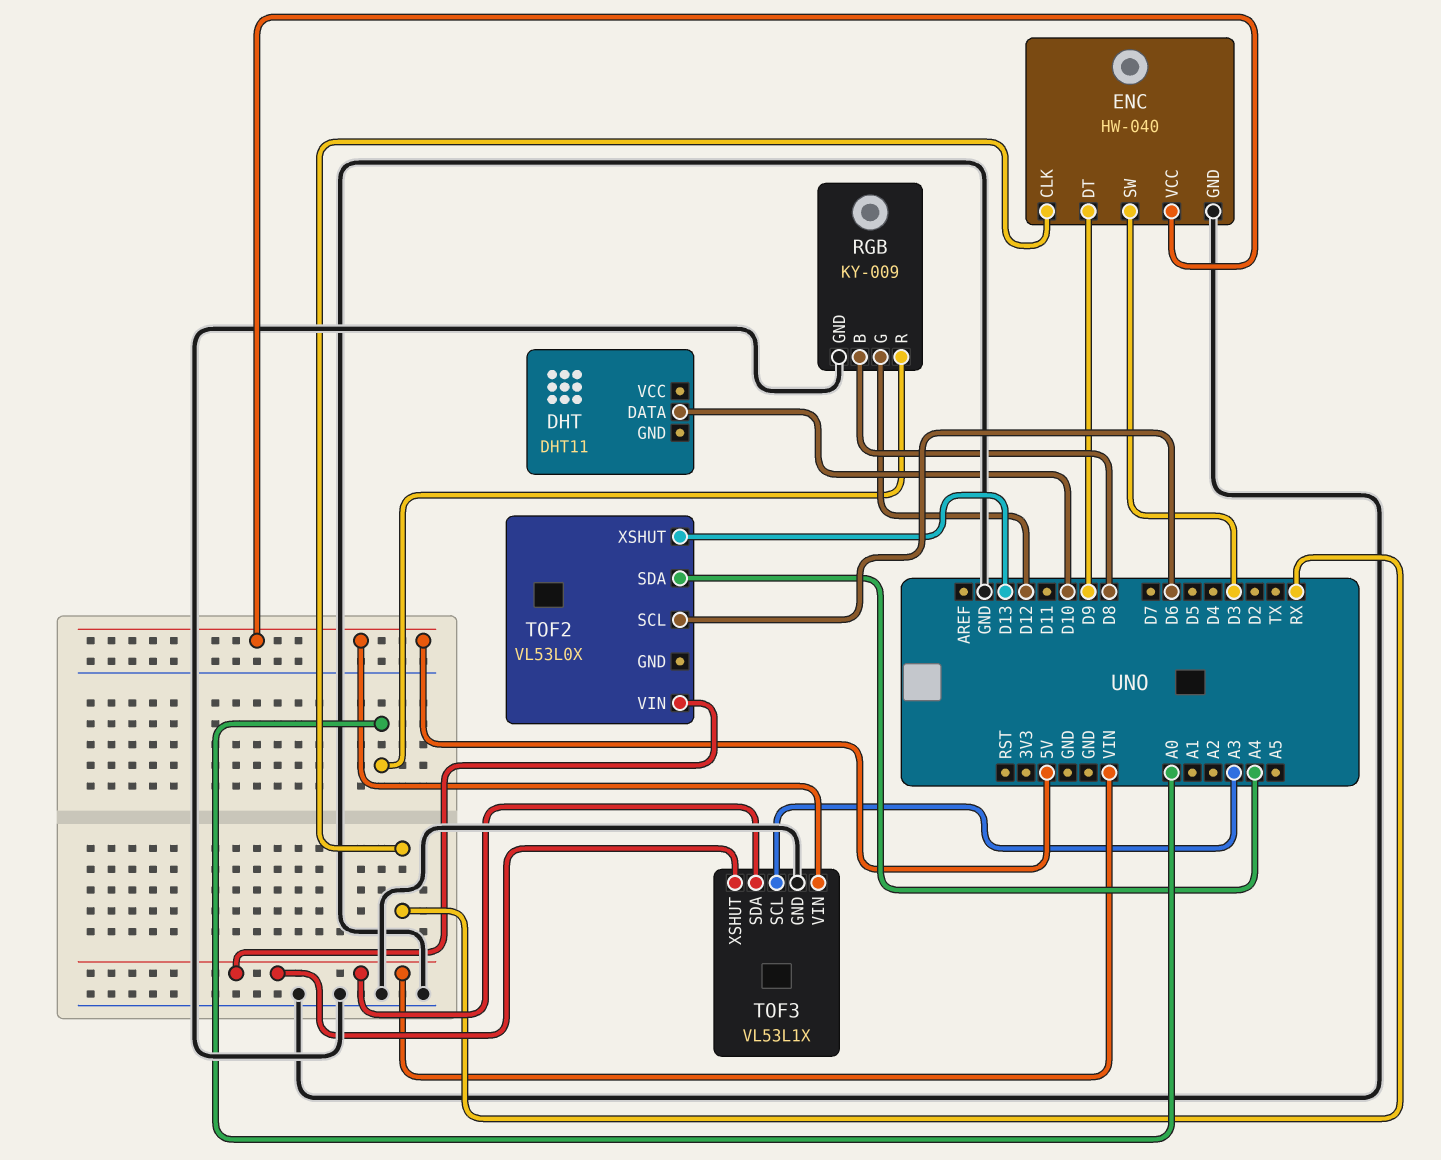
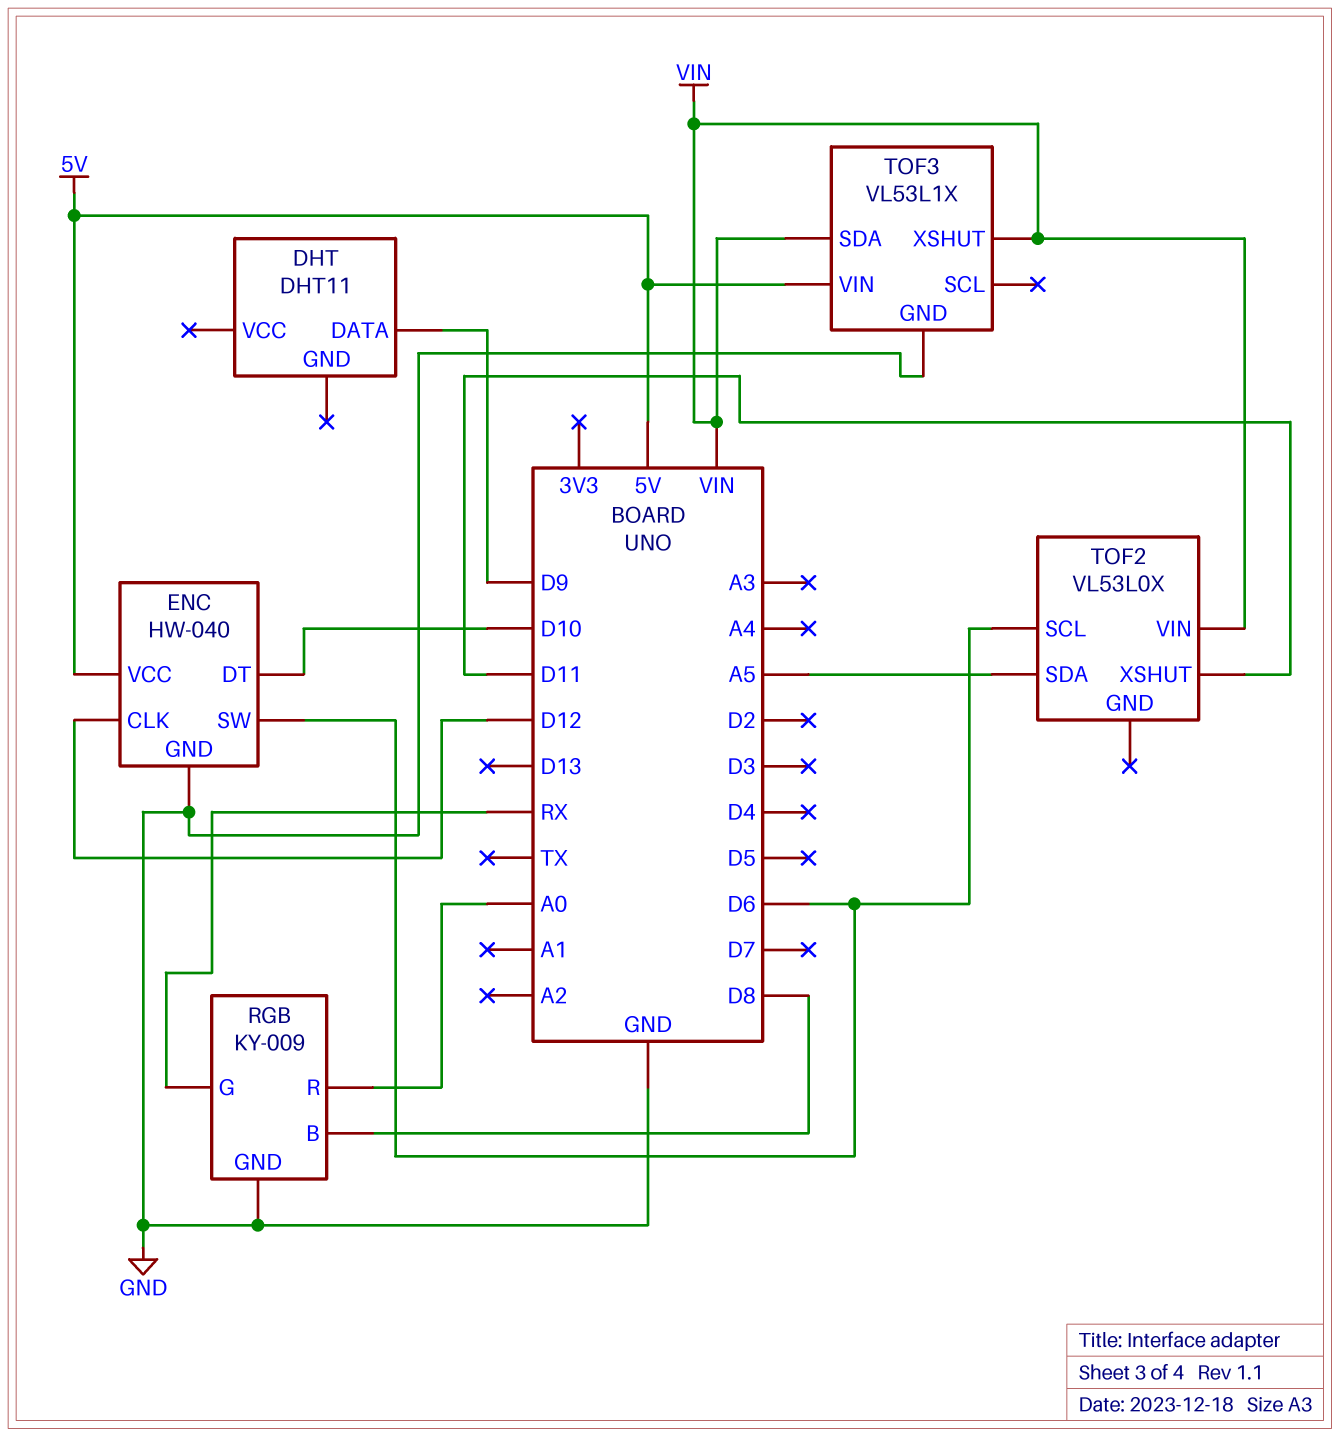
DHT pin DATA: D10 -> D9
ENC pin CLK: RX -> D12
ENC pin DT: D9 -> D10
ENC pin SW: D3 -> D6
RGB pin G: D12 -> RX
TOF2 pin SDA: A4 -> A5
TOF2 pin XSHUT: D13 -> D11
TOF3 pin SCL: A3 -> none

